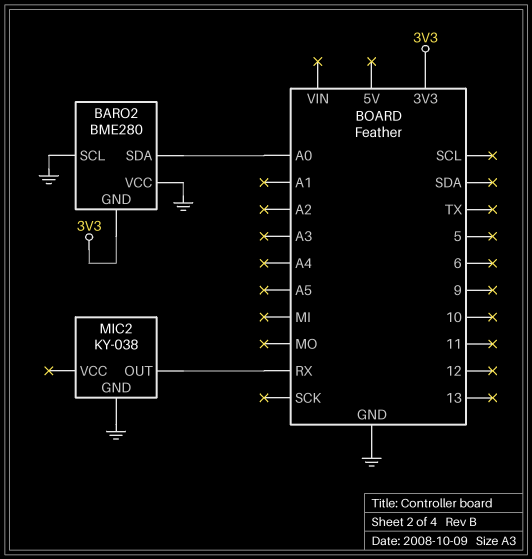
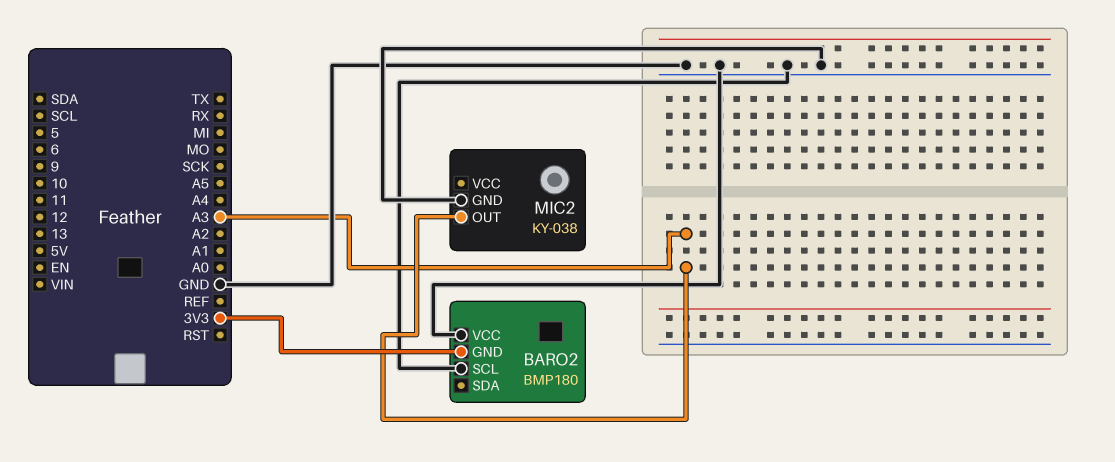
BARO2: BME280 -> BMP180
BARO2 pin SDA: A0 -> none
MIC2 pin OUT: RX -> A3

